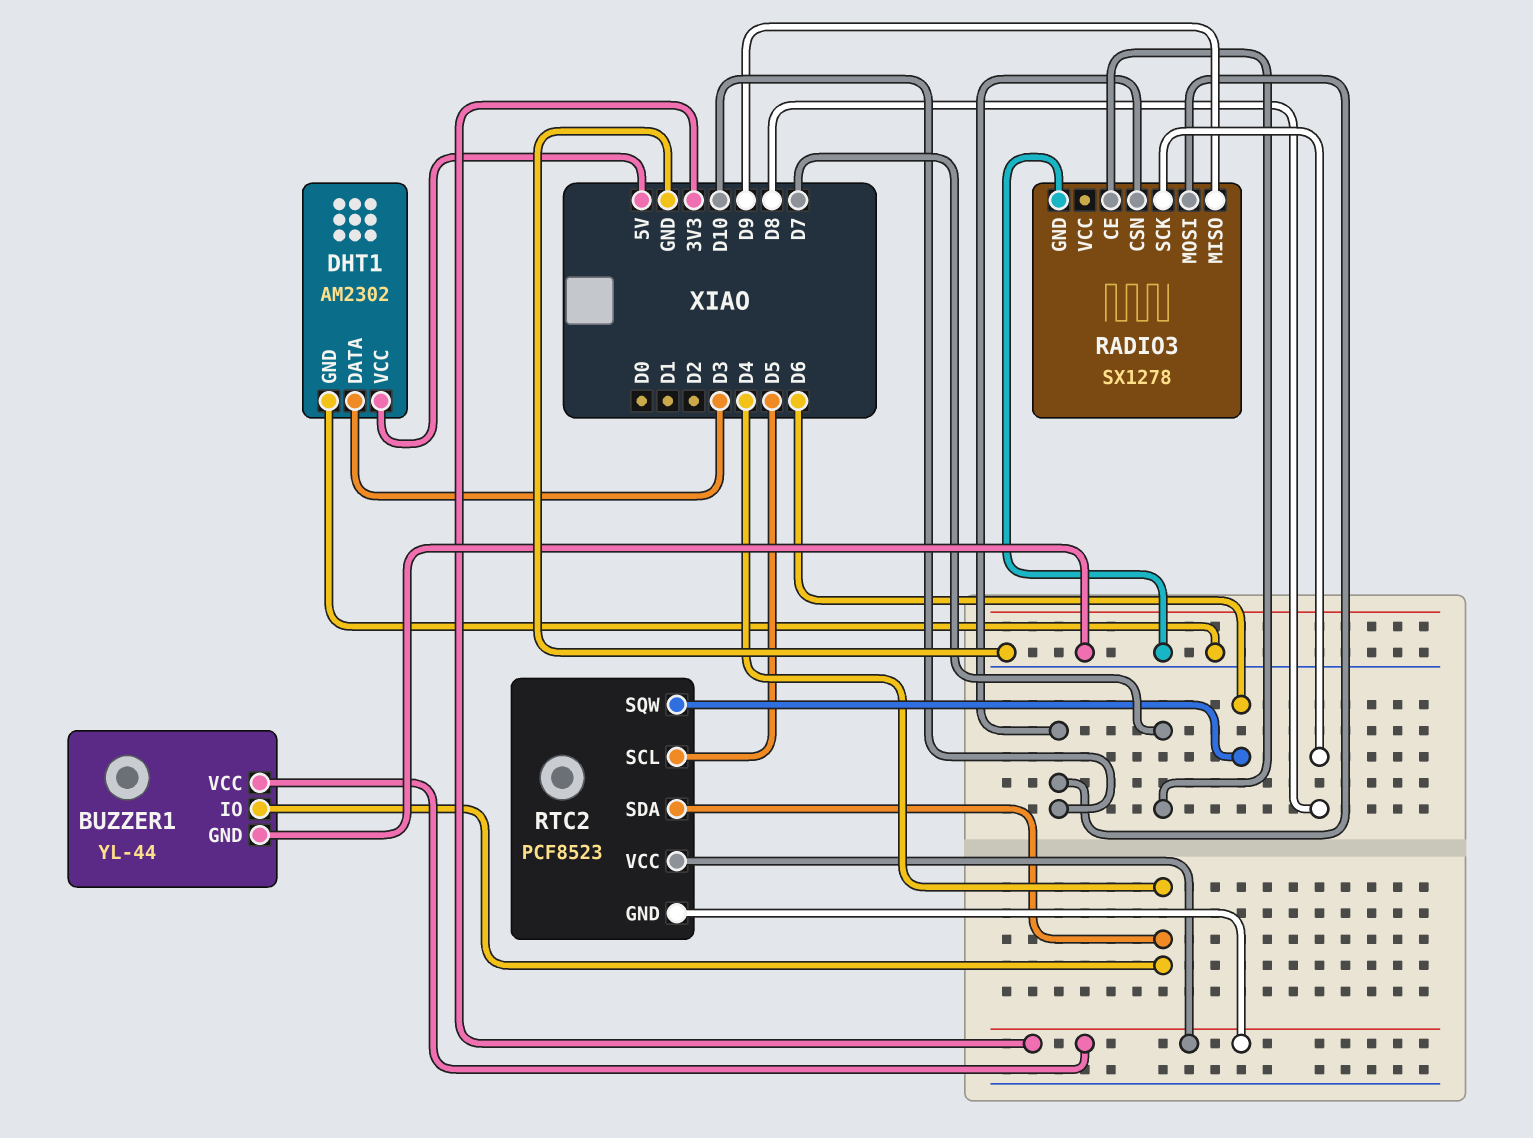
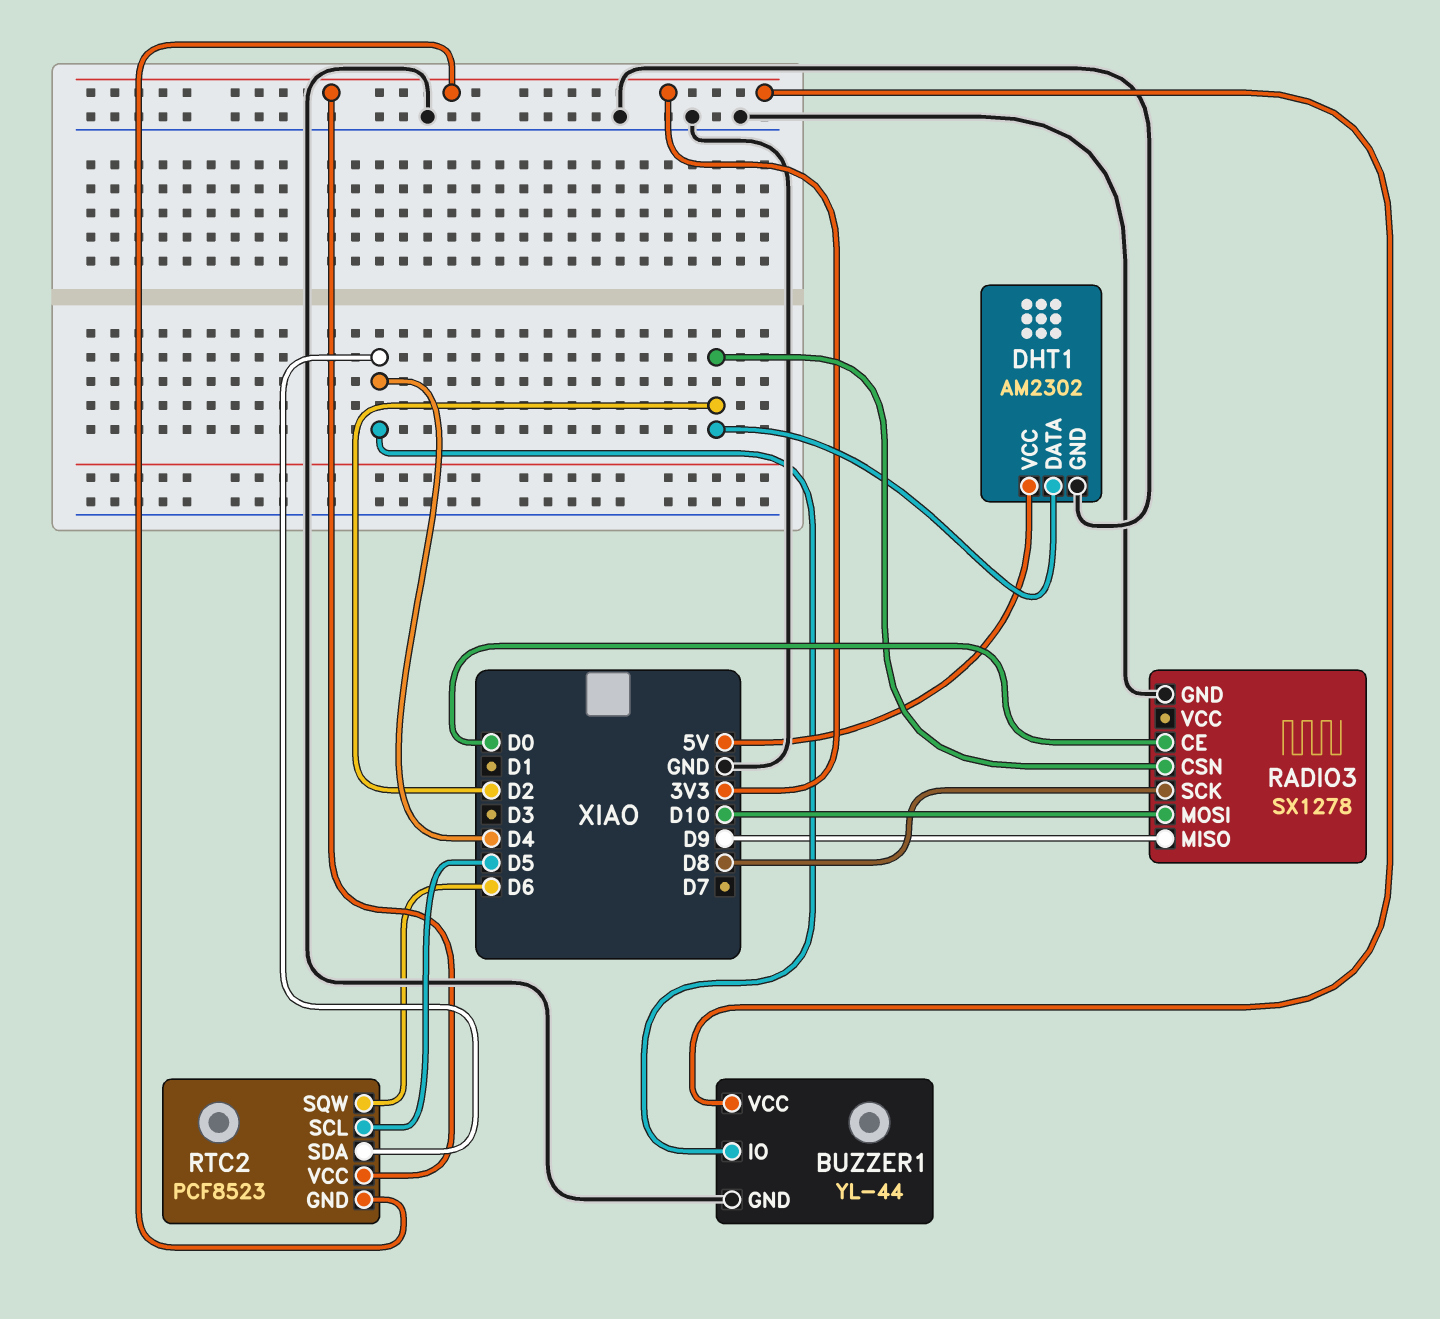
DHT1 pin DATA: D3 -> D2
RADIO3 pin CE: D7 -> D0
RADIO3 pin CSN: D10 -> D2

